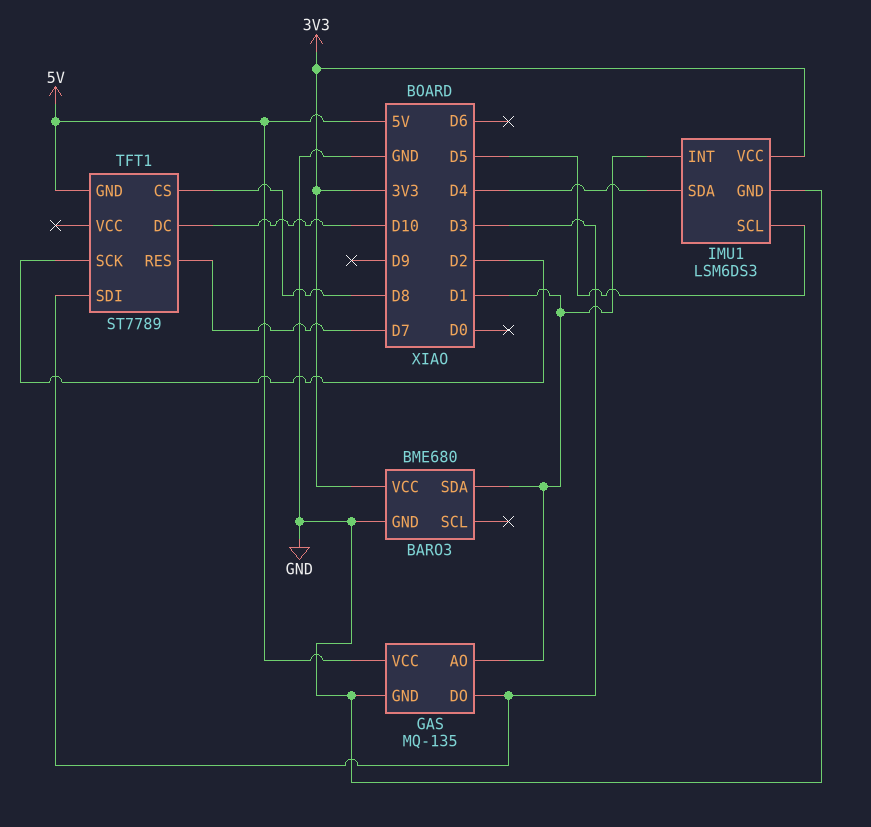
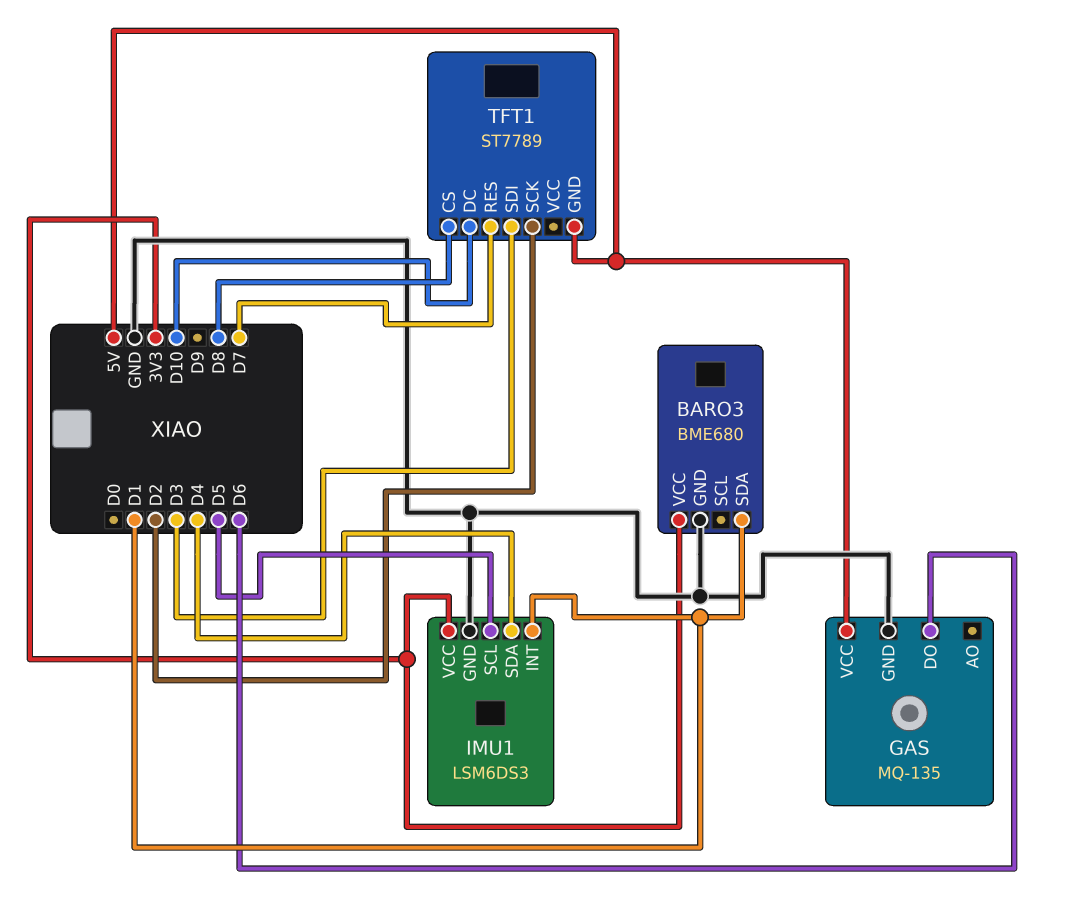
GAS pin AO: D1 -> none
GAS pin DO: D3 -> D6

